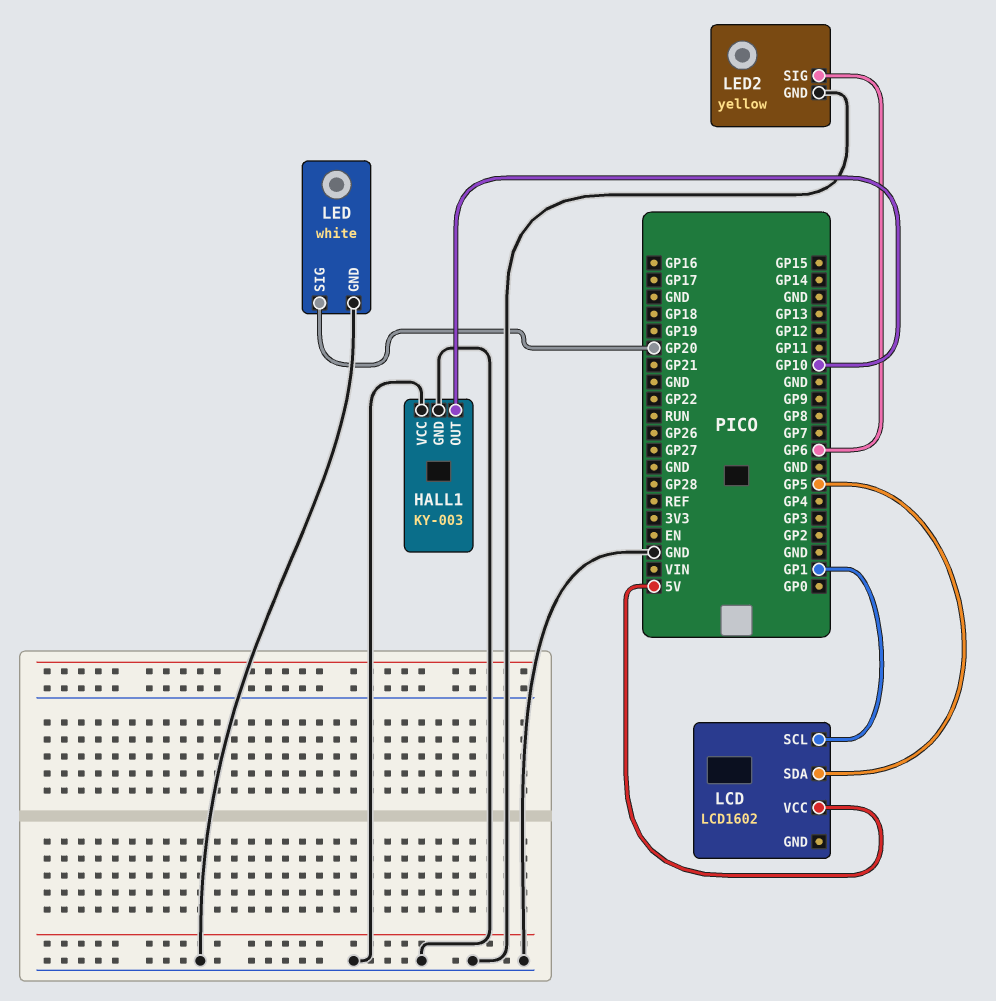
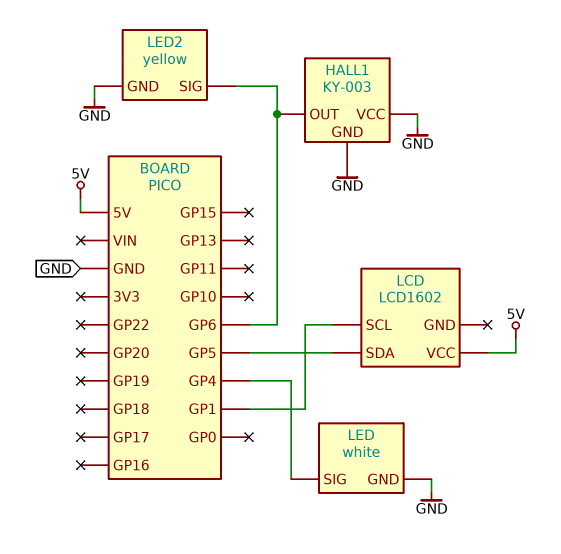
HALL1 pin OUT: GP10 -> GP6
LED pin SIG: GP20 -> GP4

